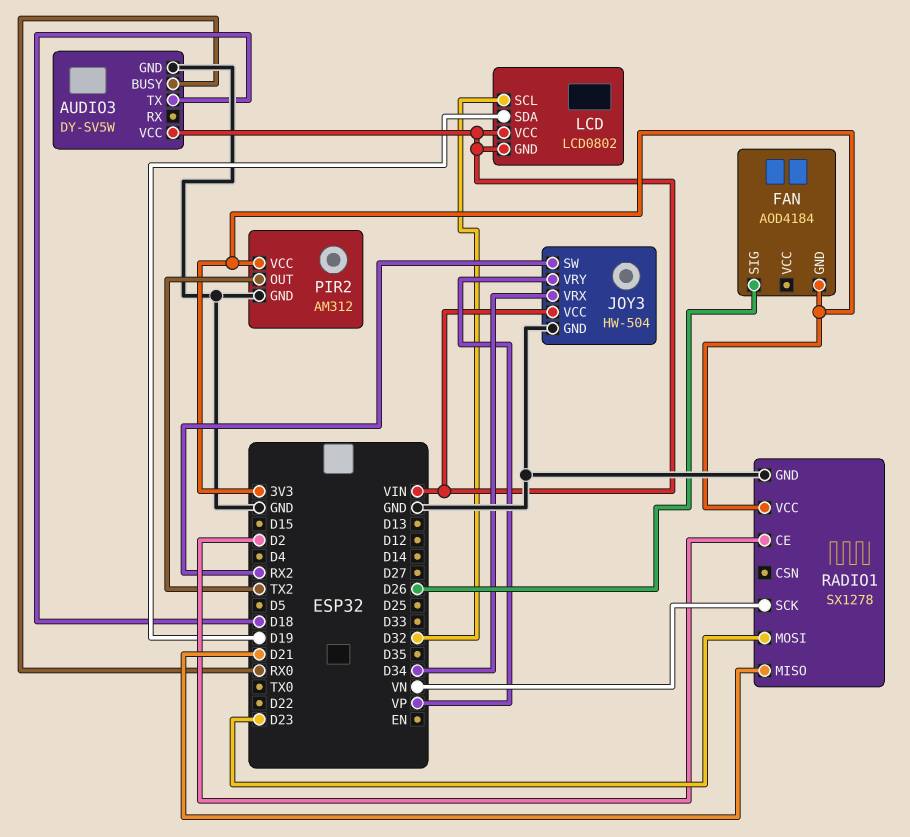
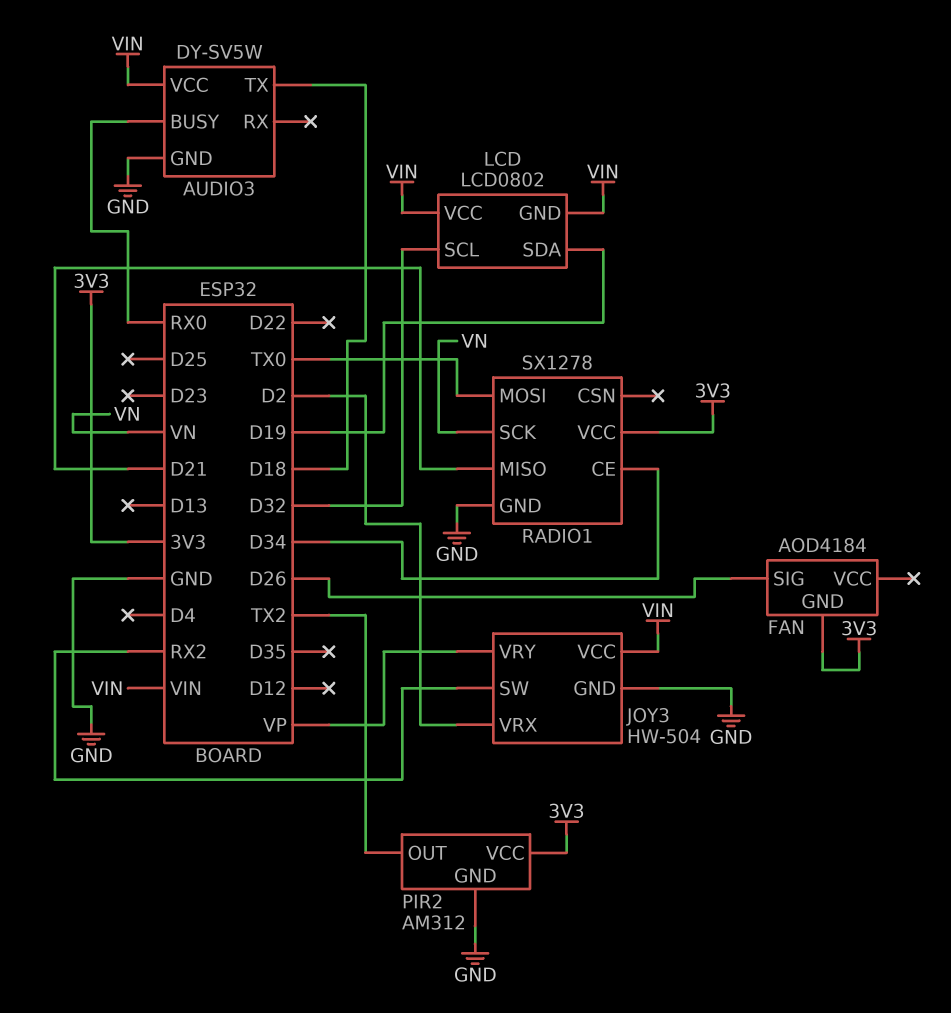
JOY3 pin VRX: D34 -> D2
RADIO1 pin CE: D2 -> D34
RADIO1 pin MOSI: D23 -> TX0

